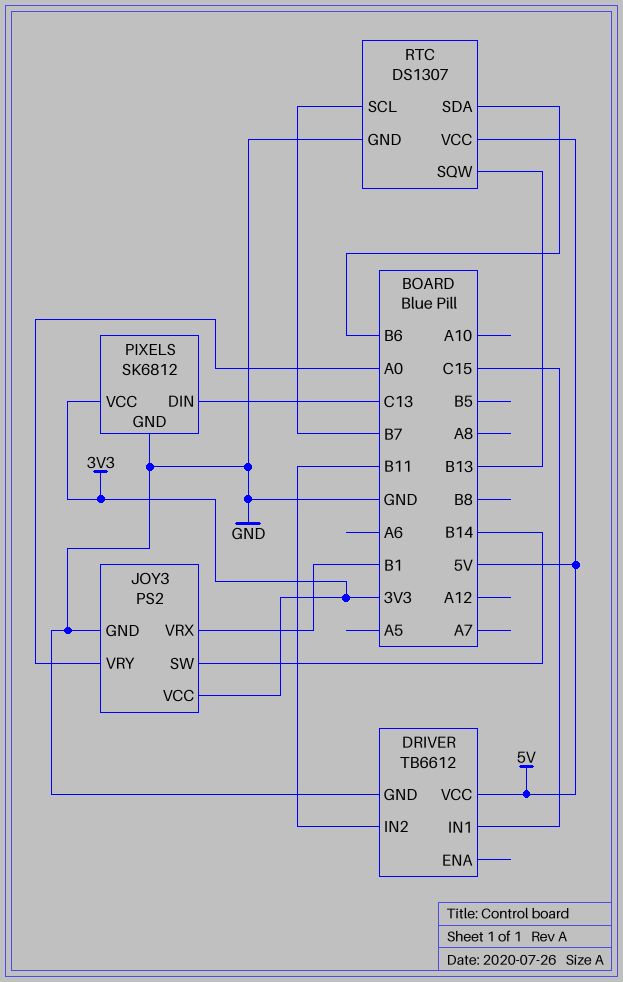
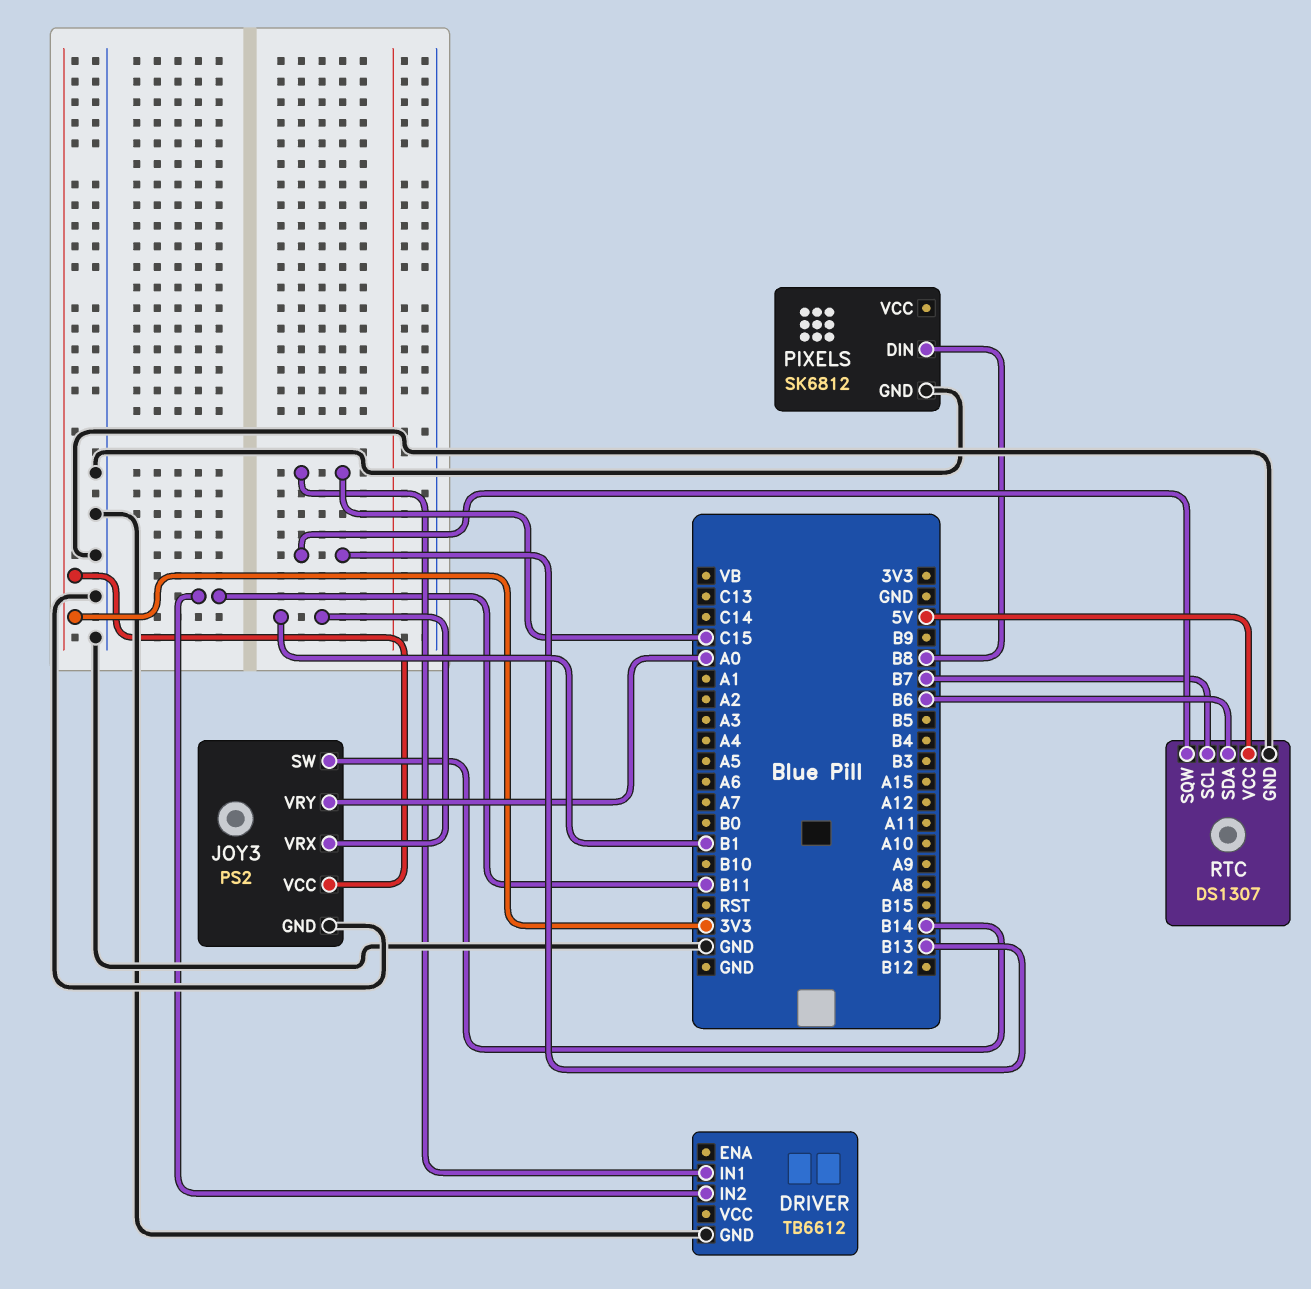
DRIVER pin VCC: 5V -> none
PIXELS pin DIN: C13 -> B8
PIXELS pin VCC: 3V3 -> none

